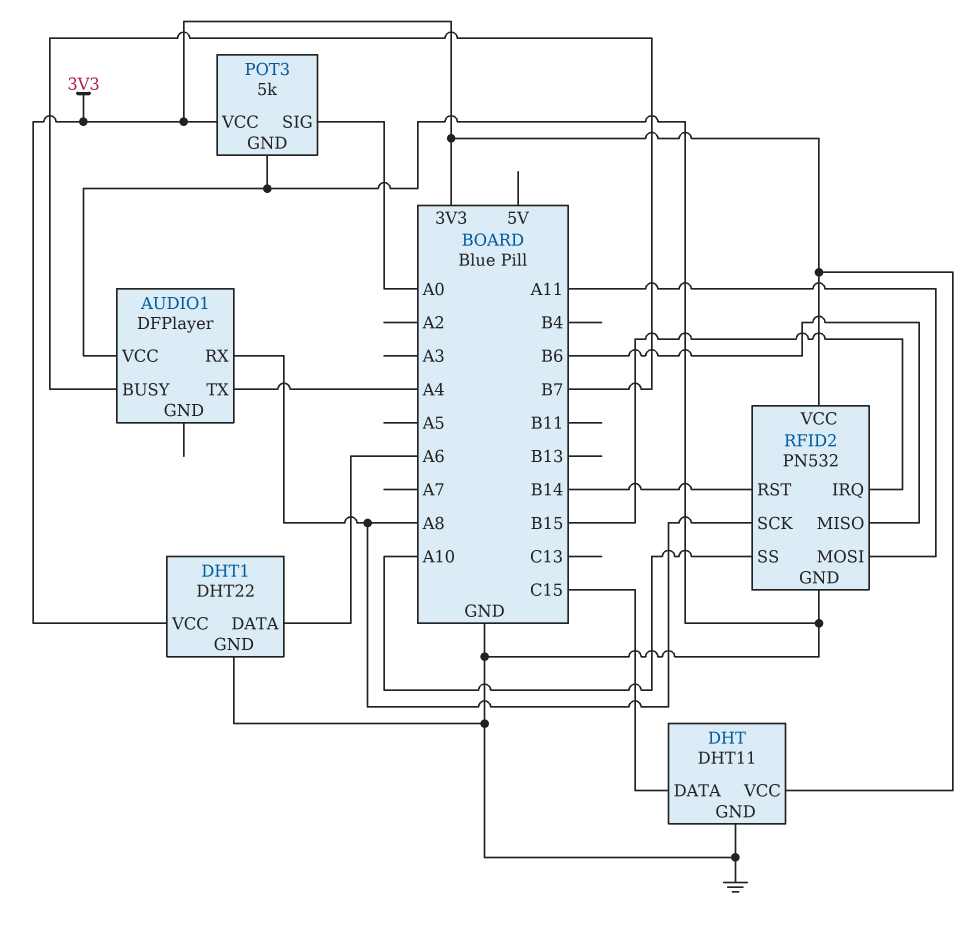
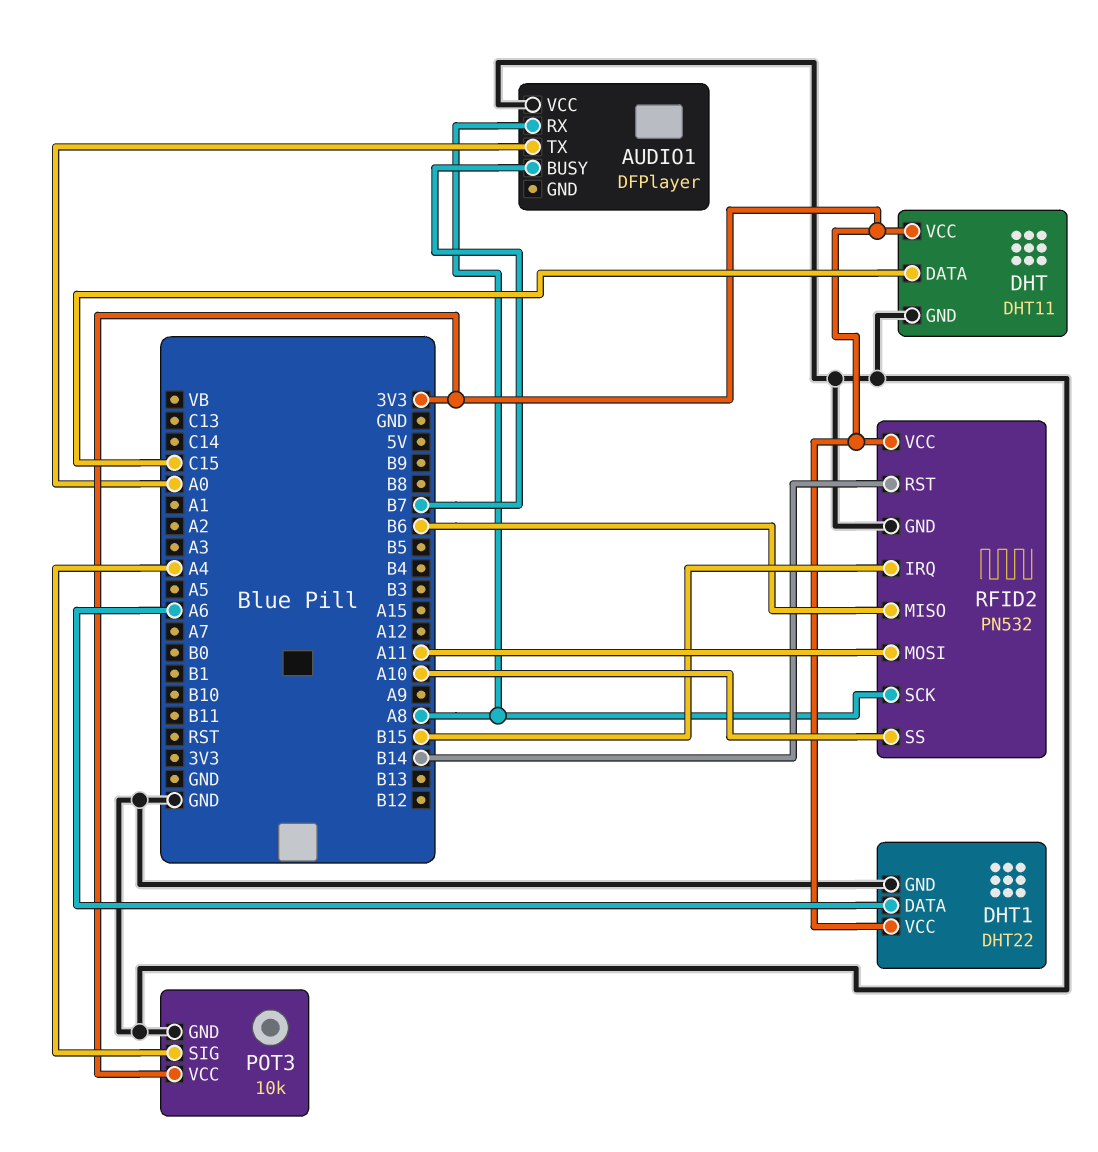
AUDIO1 pin TX: A4 -> A0
POT3: 5k -> 10k
POT3 pin SIG: A0 -> A4

